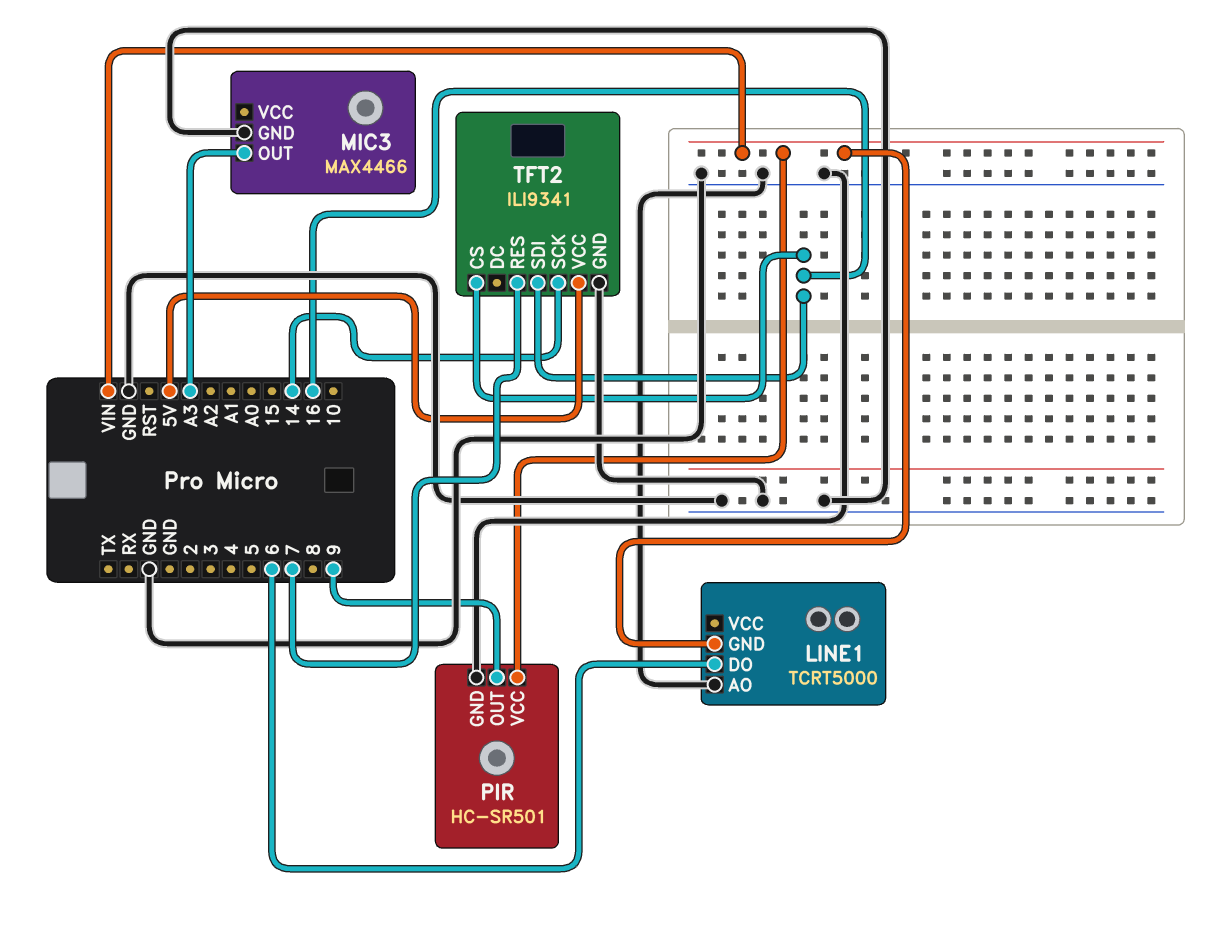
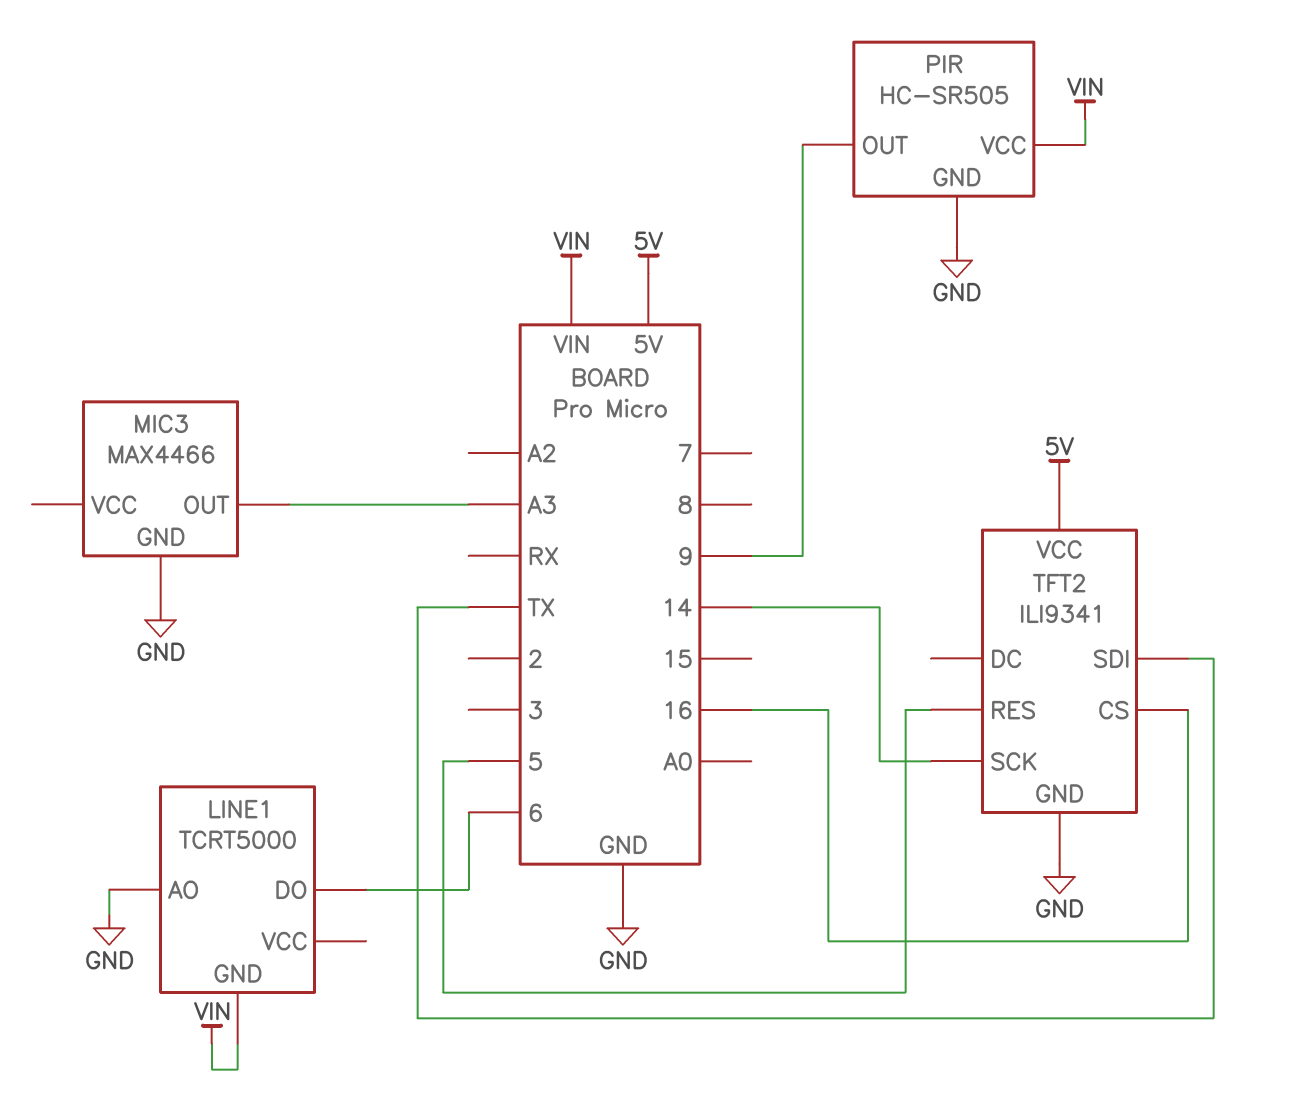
PIR: HC-SR501 -> HC-SR505
TFT2 pin RES: 7 -> 5
TFT2 pin SDI: 16 -> TX

